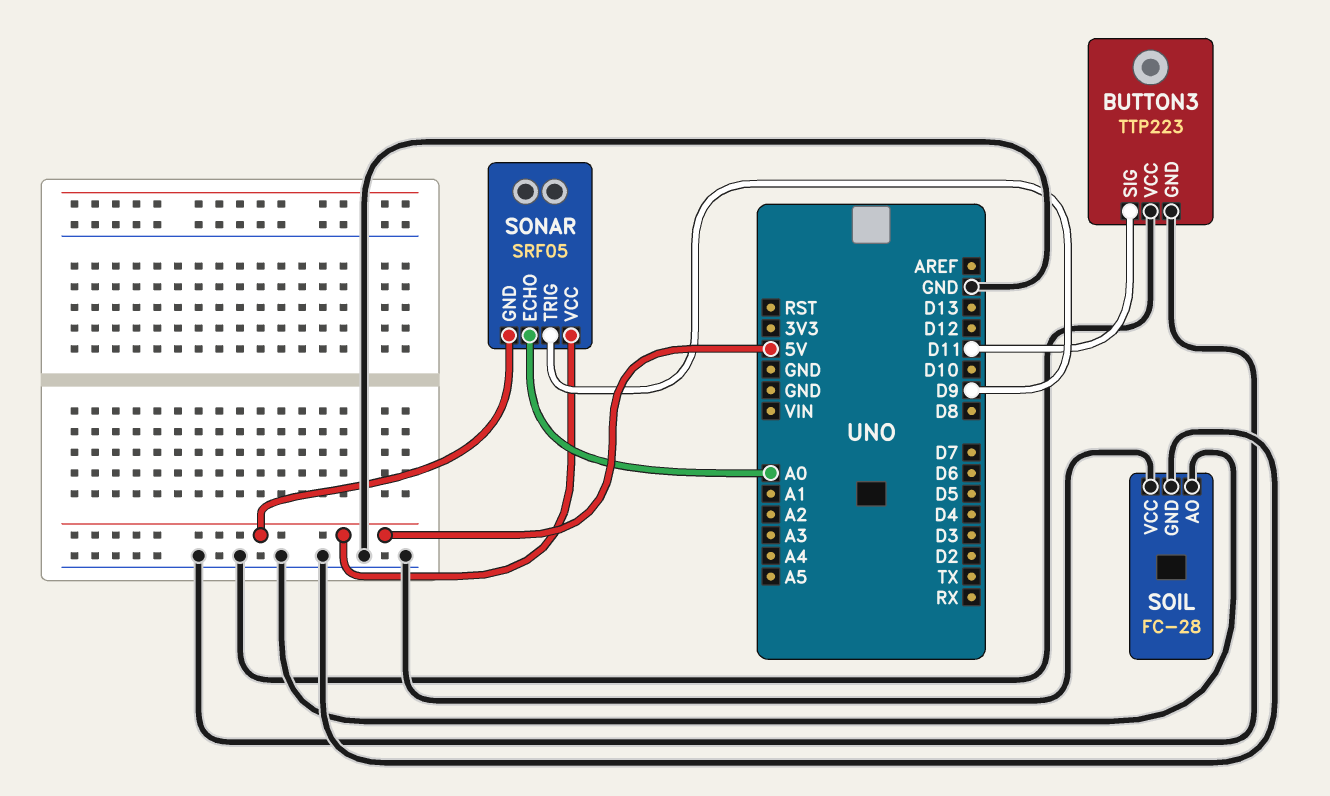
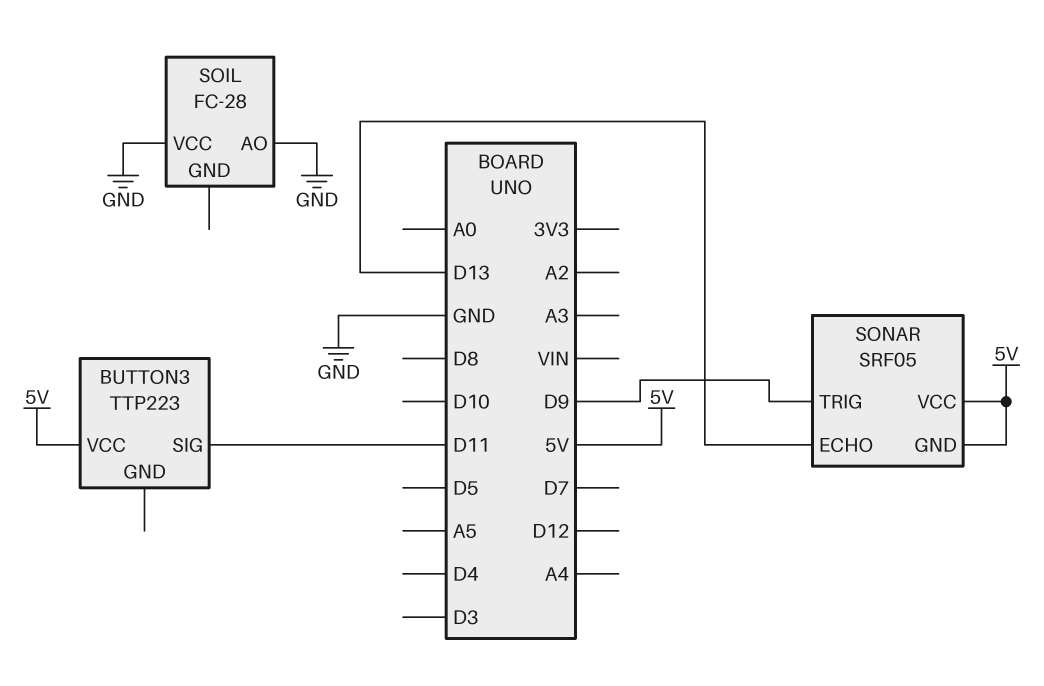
BUTTON3 pin GND: GND -> none
BUTTON3 pin VCC: GND -> 5V
SOIL pin GND: GND -> none
SONAR pin ECHO: A0 -> D13

